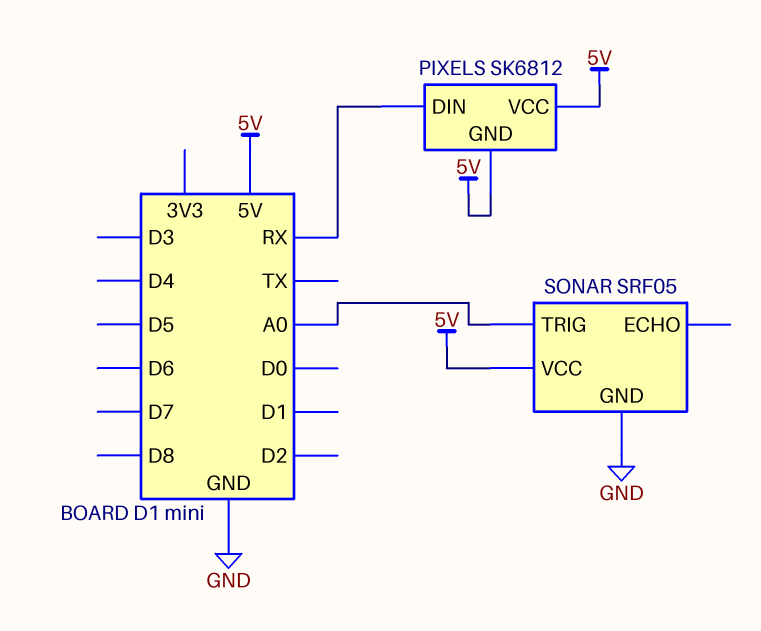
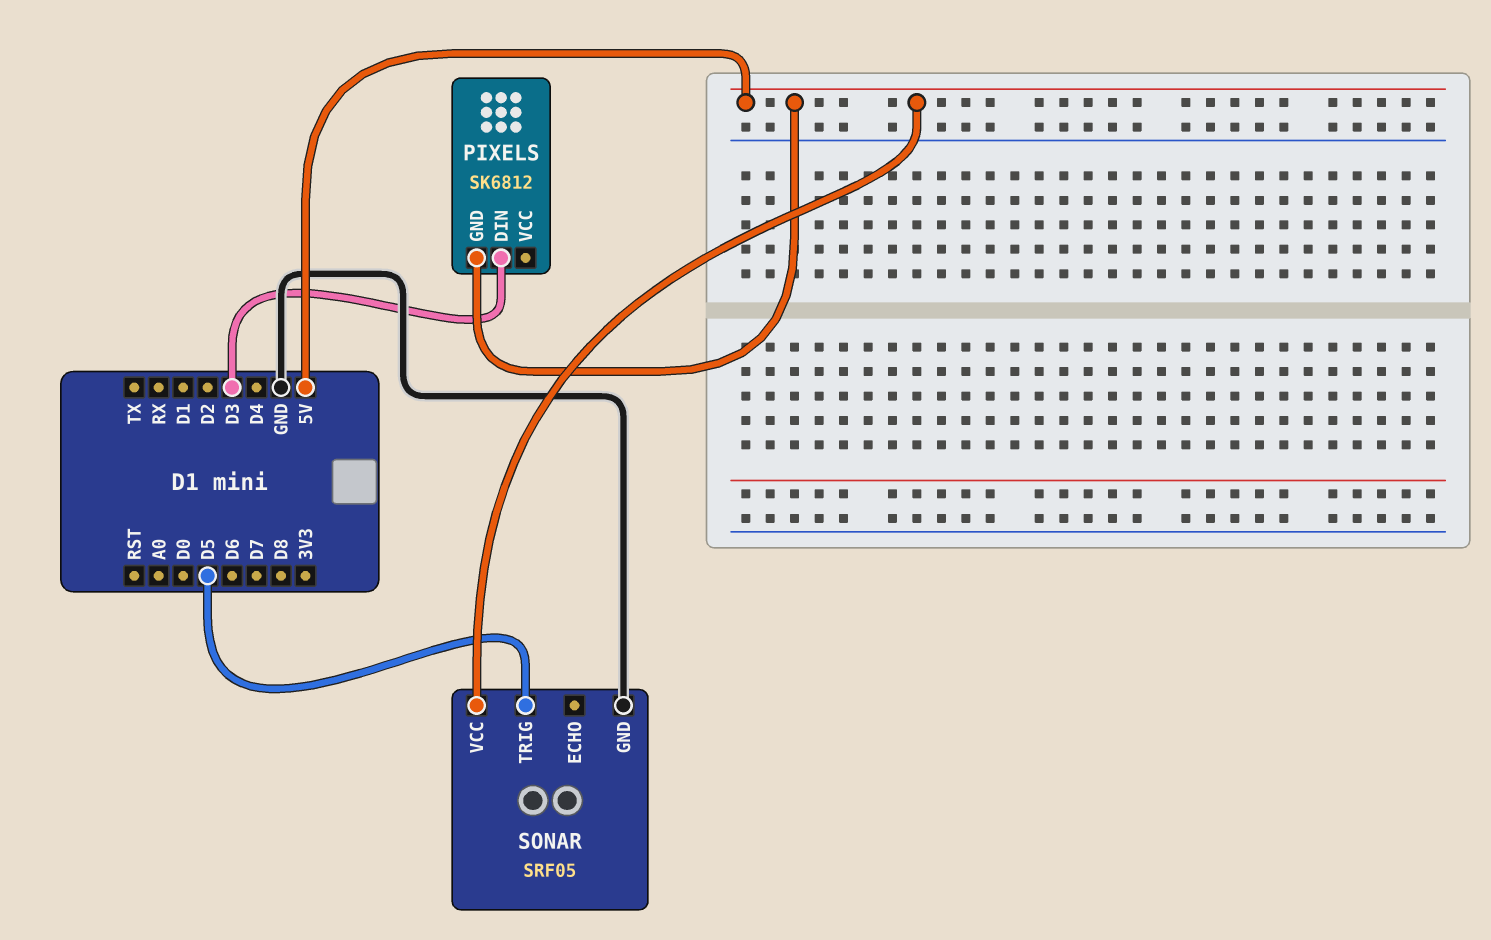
PIXELS pin DIN: RX -> D3
PIXELS pin VCC: 5V -> none
SONAR pin TRIG: A0 -> D5

